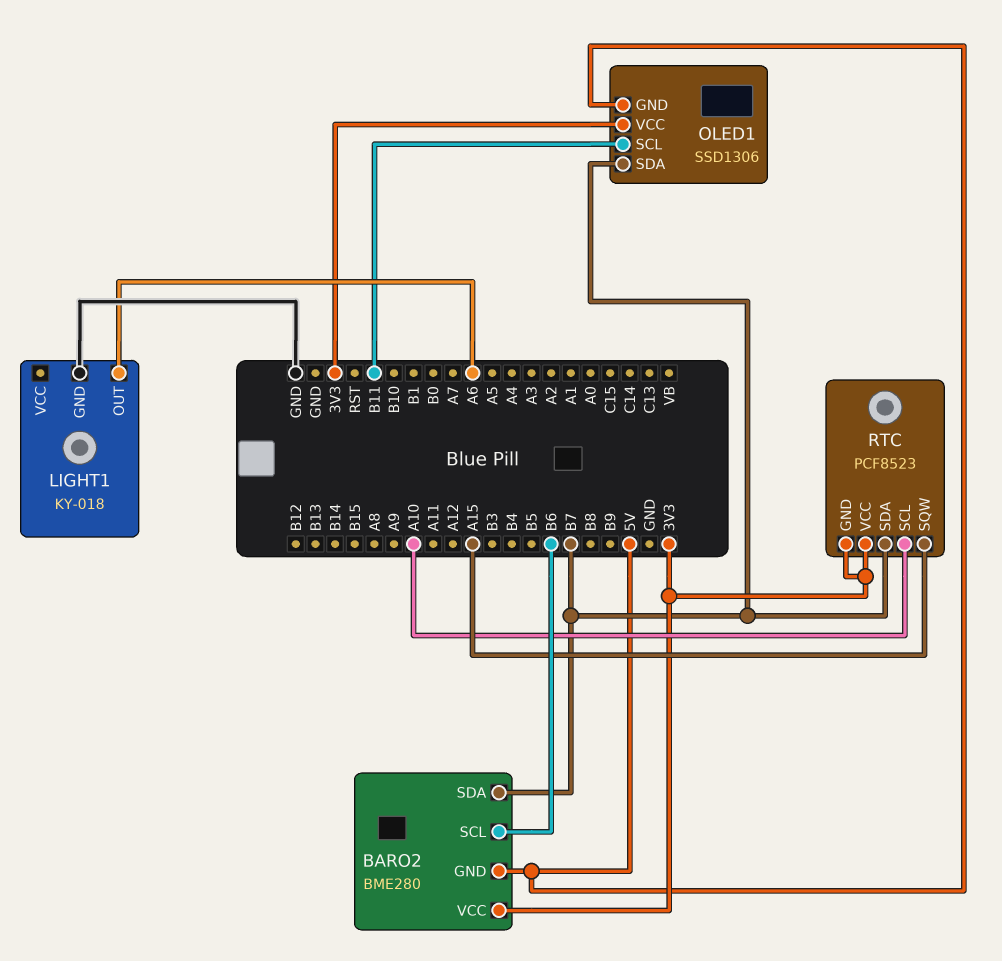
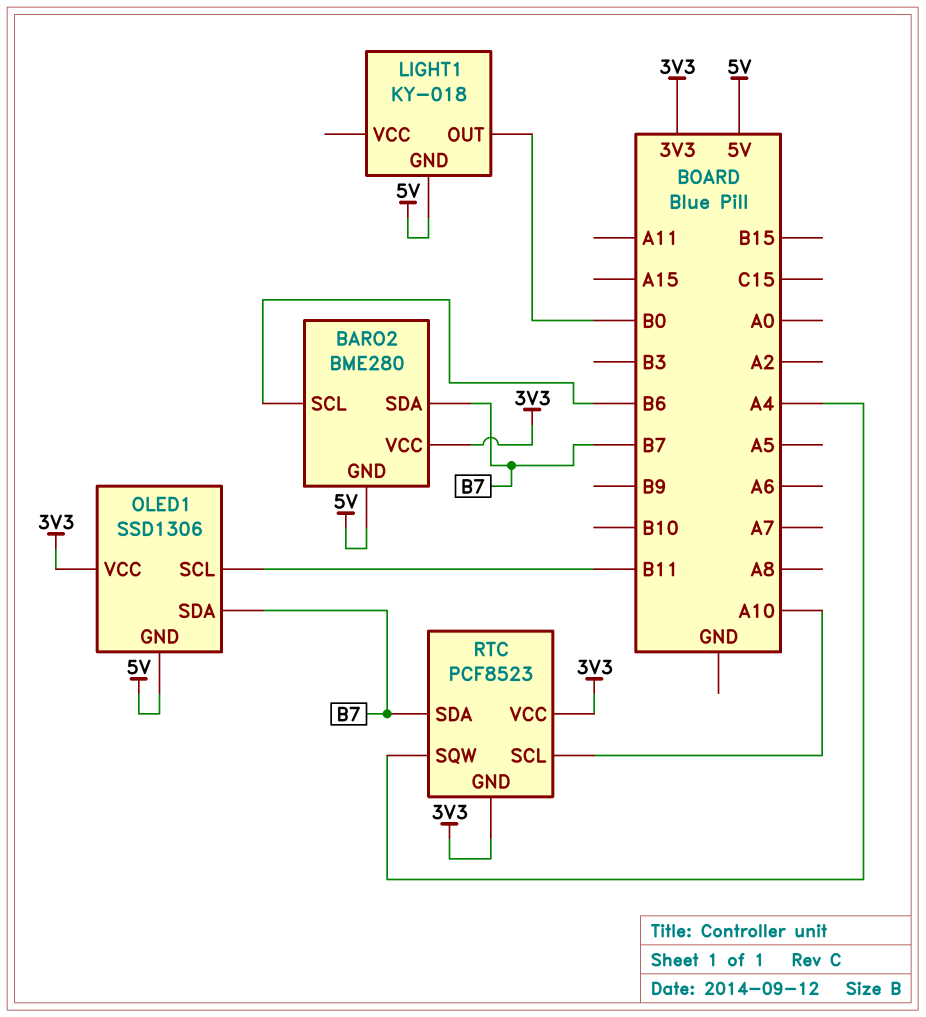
LIGHT1 pin GND: GND -> 5V
LIGHT1 pin OUT: A6 -> B0
RTC pin SQW: A15 -> A4

